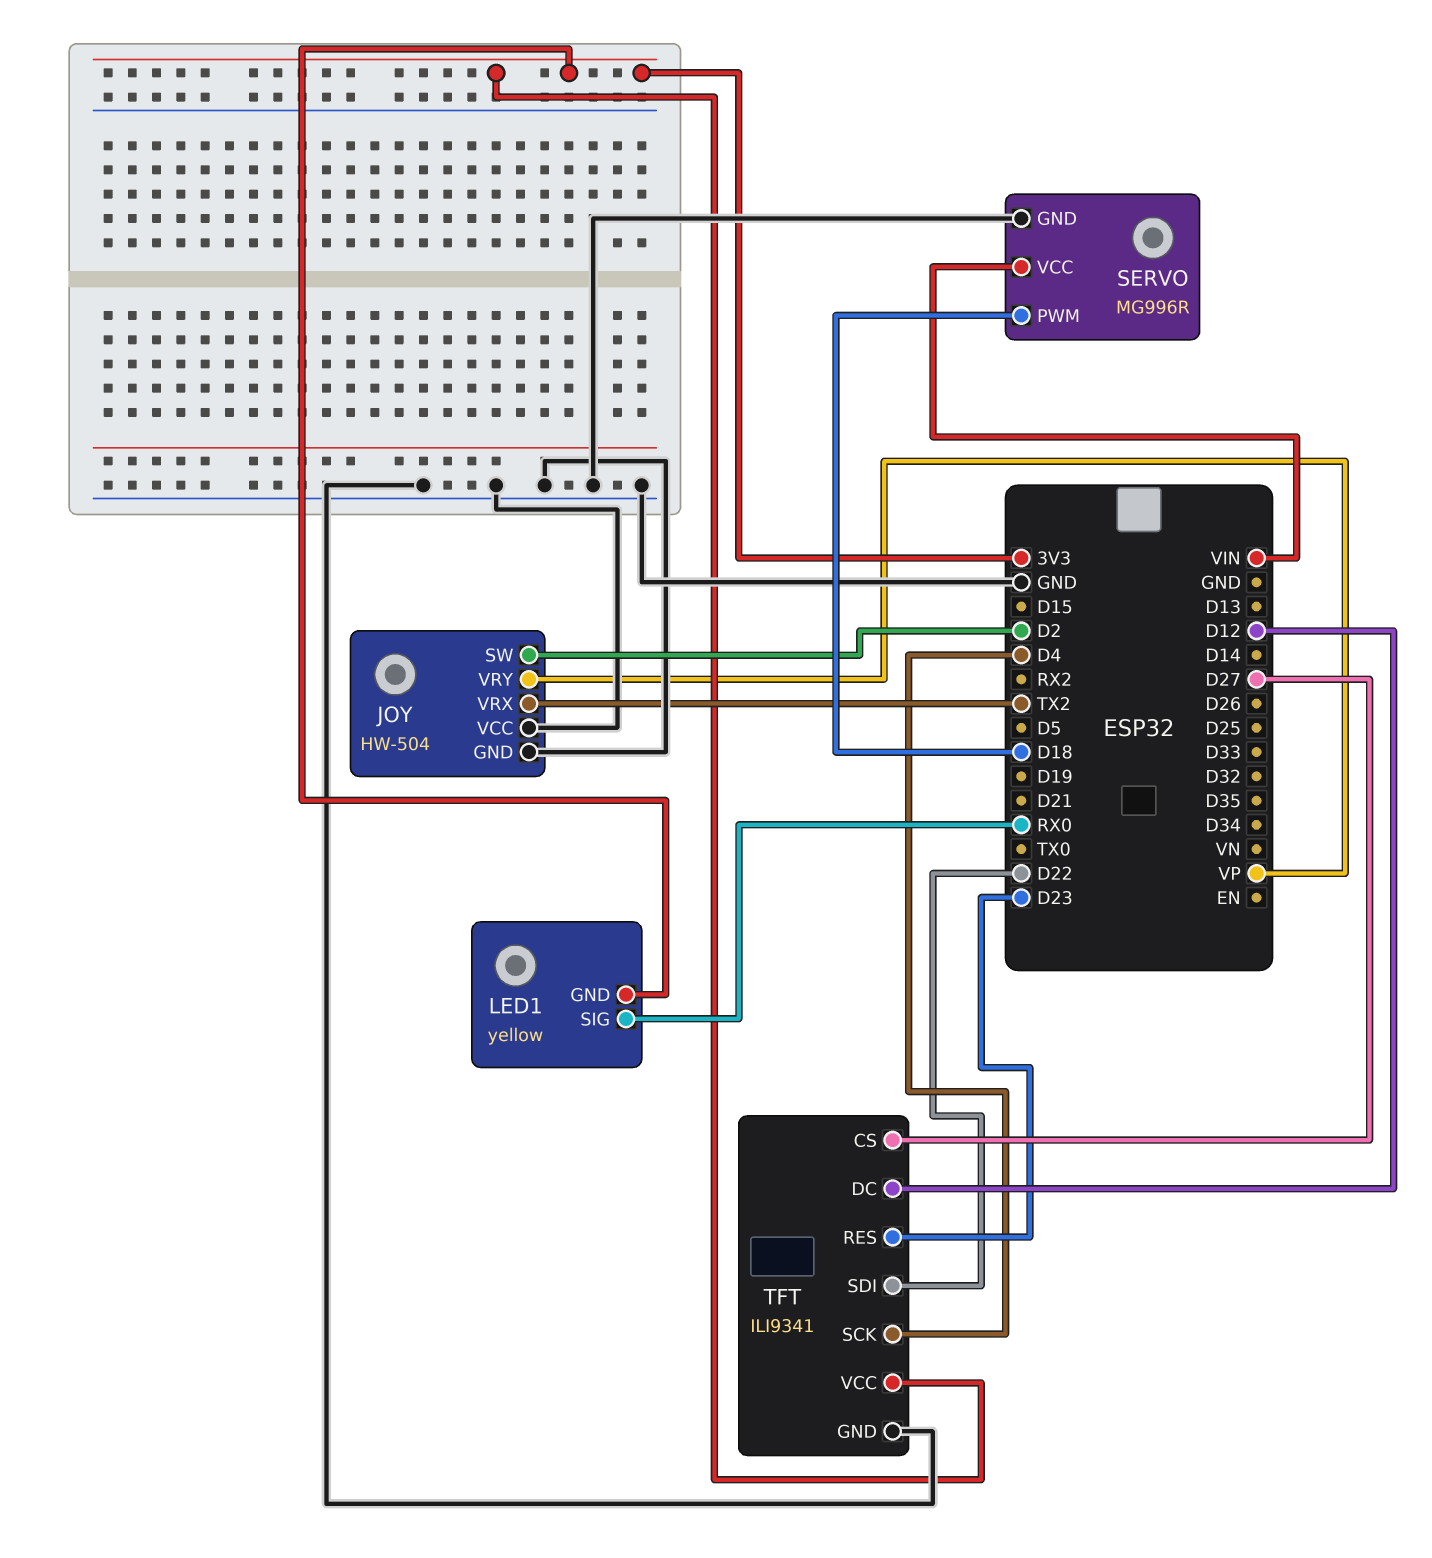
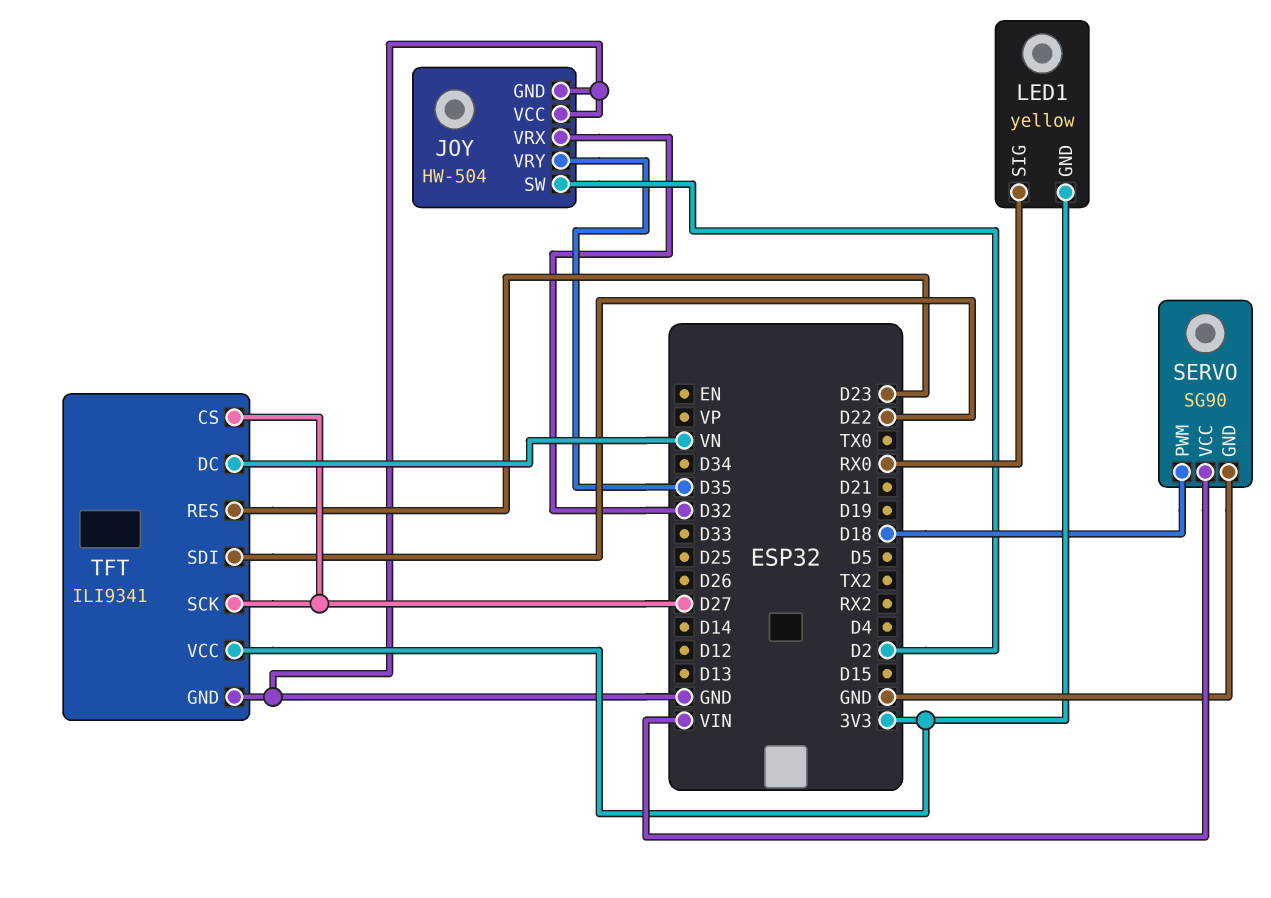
JOY pin VRX: TX2 -> D32
JOY pin VRY: VP -> D35
SERVO: MG996R -> SG90
TFT pin DC: D12 -> VN
TFT pin SCK: D4 -> D27

